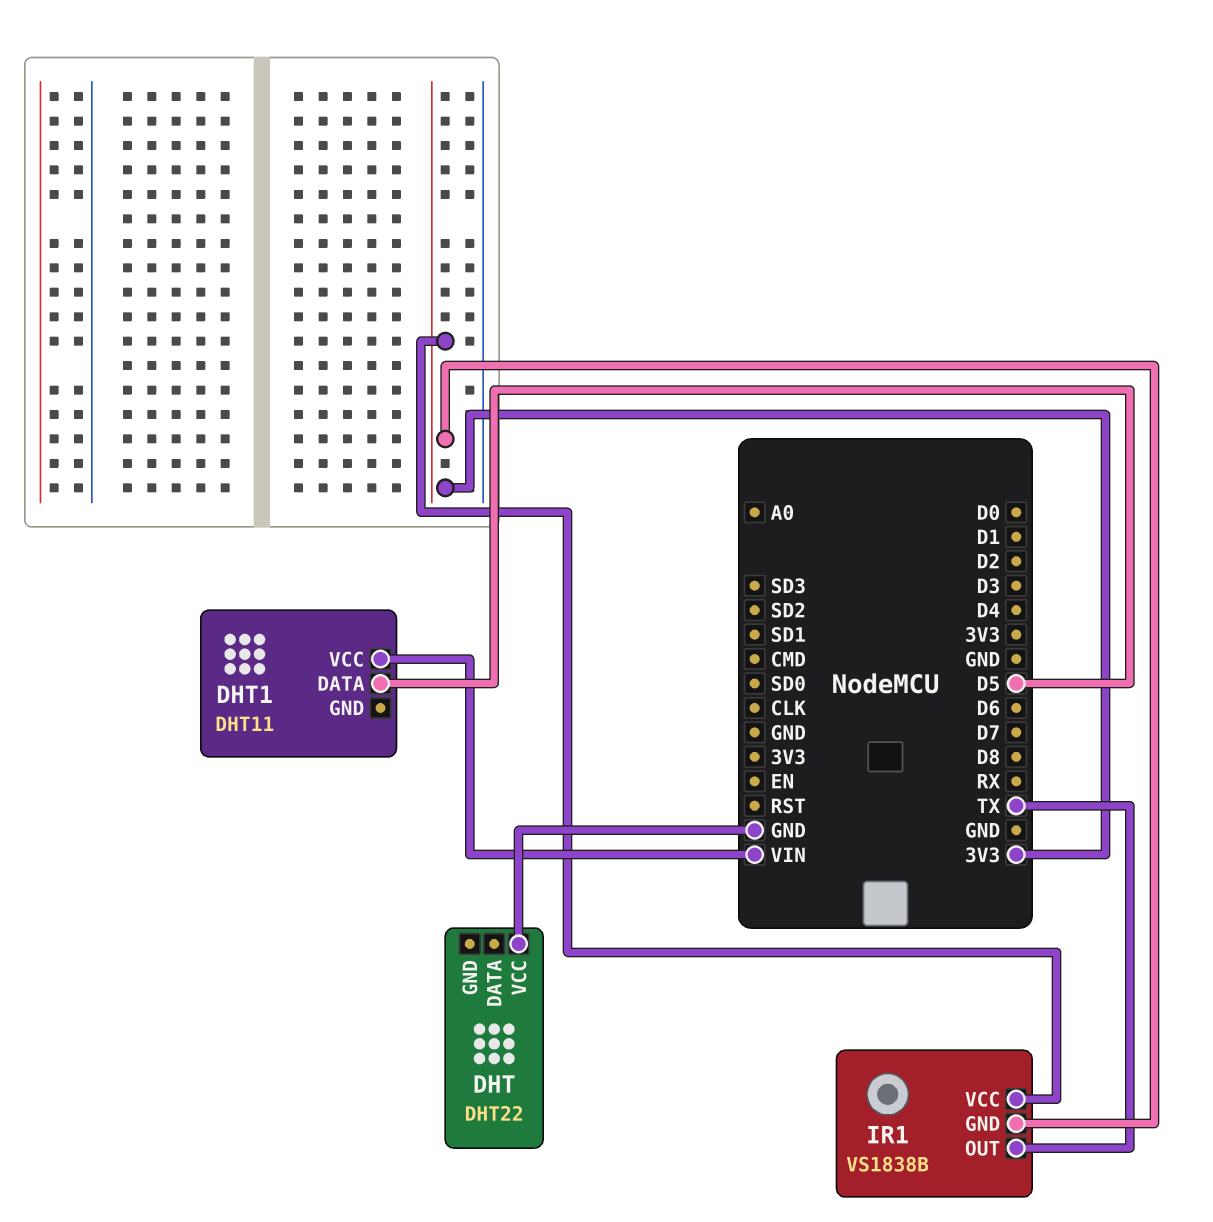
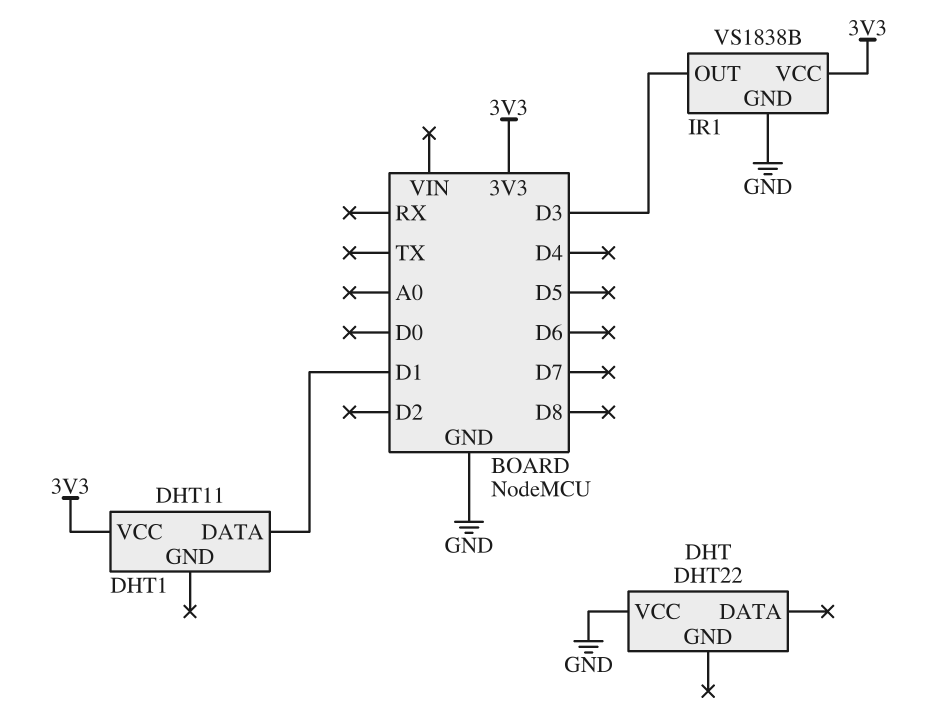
DHT1 pin DATA: D5 -> D1
DHT1 pin VCC: VIN -> 3V3
IR1 pin GND: 3V3 -> GND
IR1 pin OUT: TX -> D3

